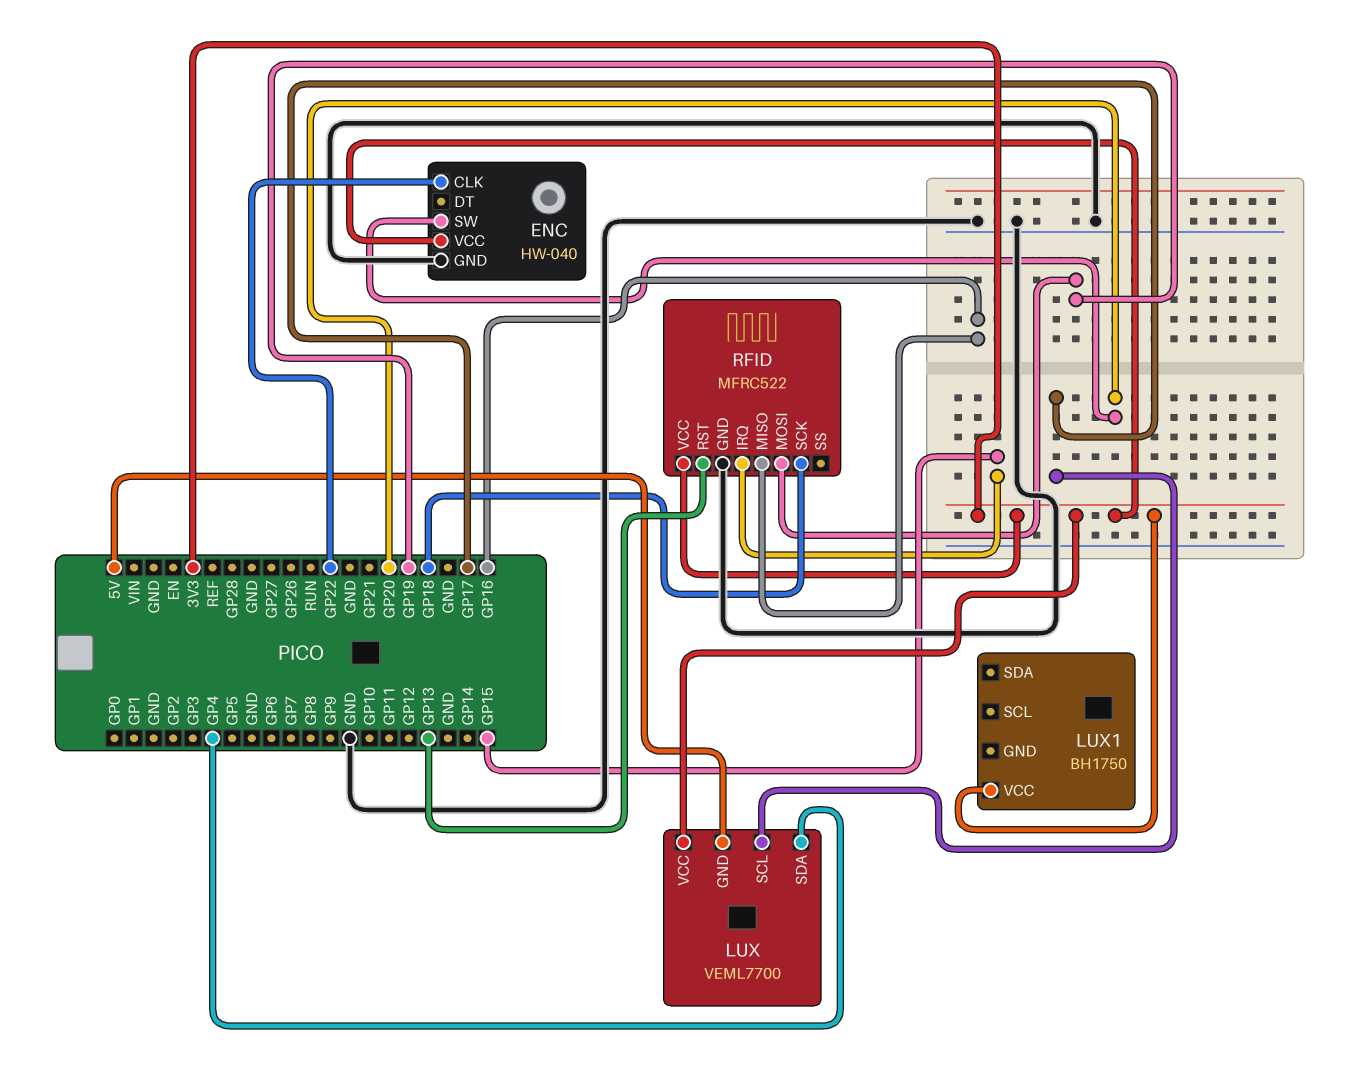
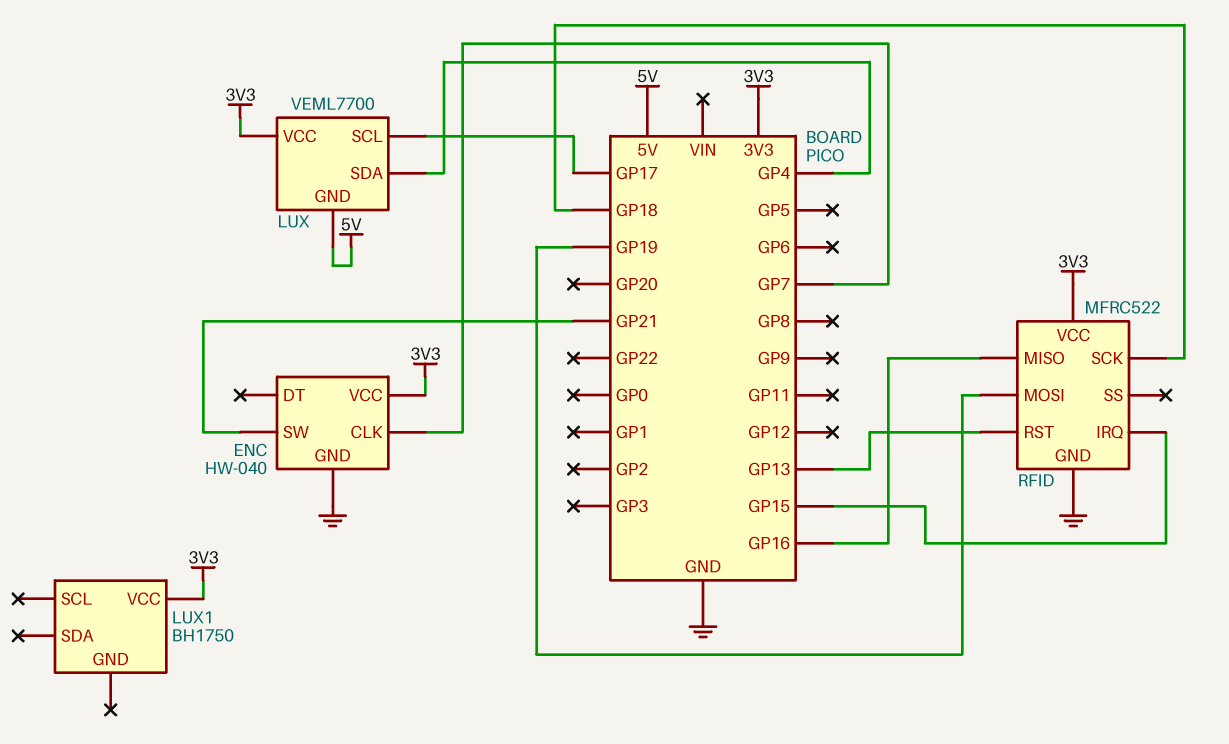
ENC pin CLK: GP22 -> GP7
ENC pin SW: GP20 -> GP21

